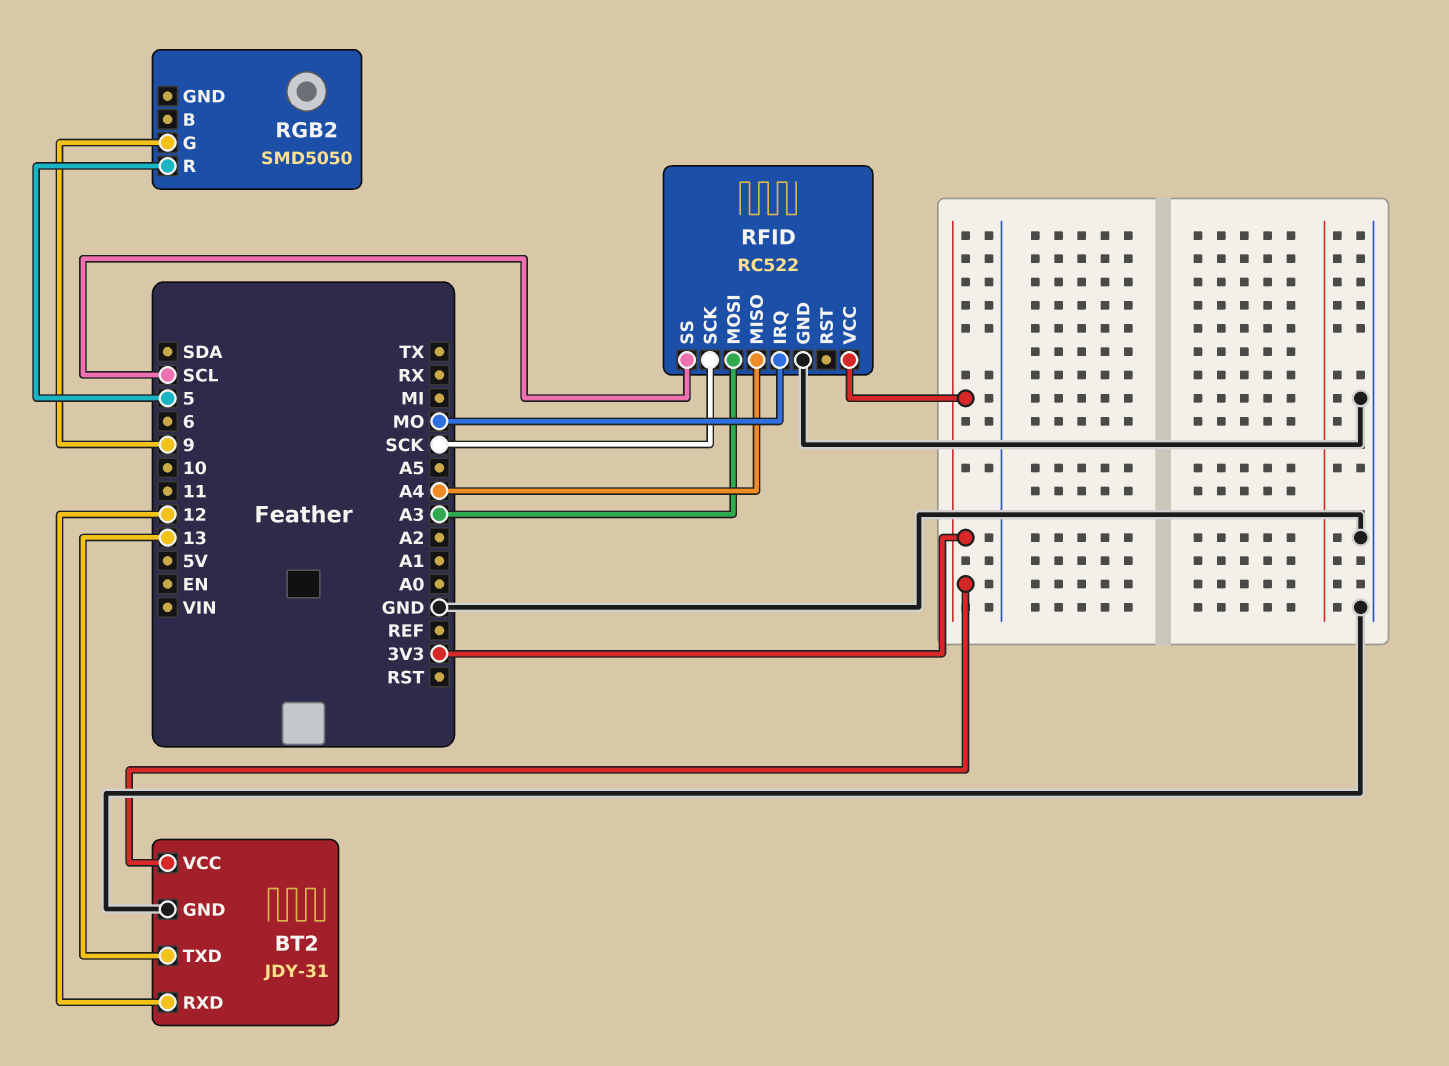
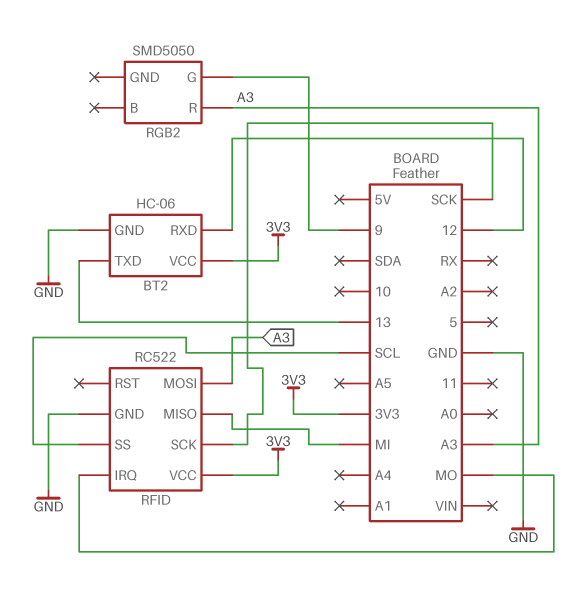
BT2: JDY-31 -> HC-06
RFID pin MISO: A4 -> MI
RGB2 pin R: 5 -> A3

